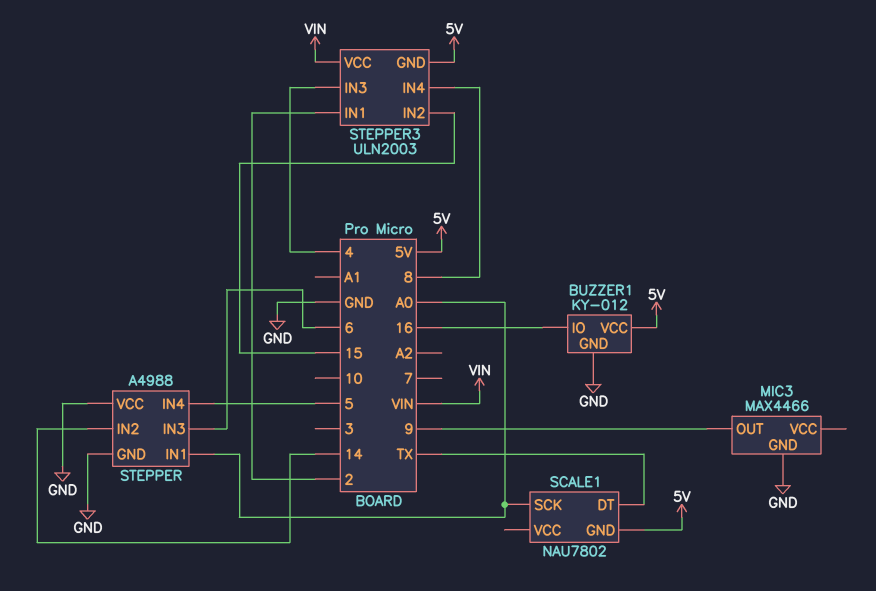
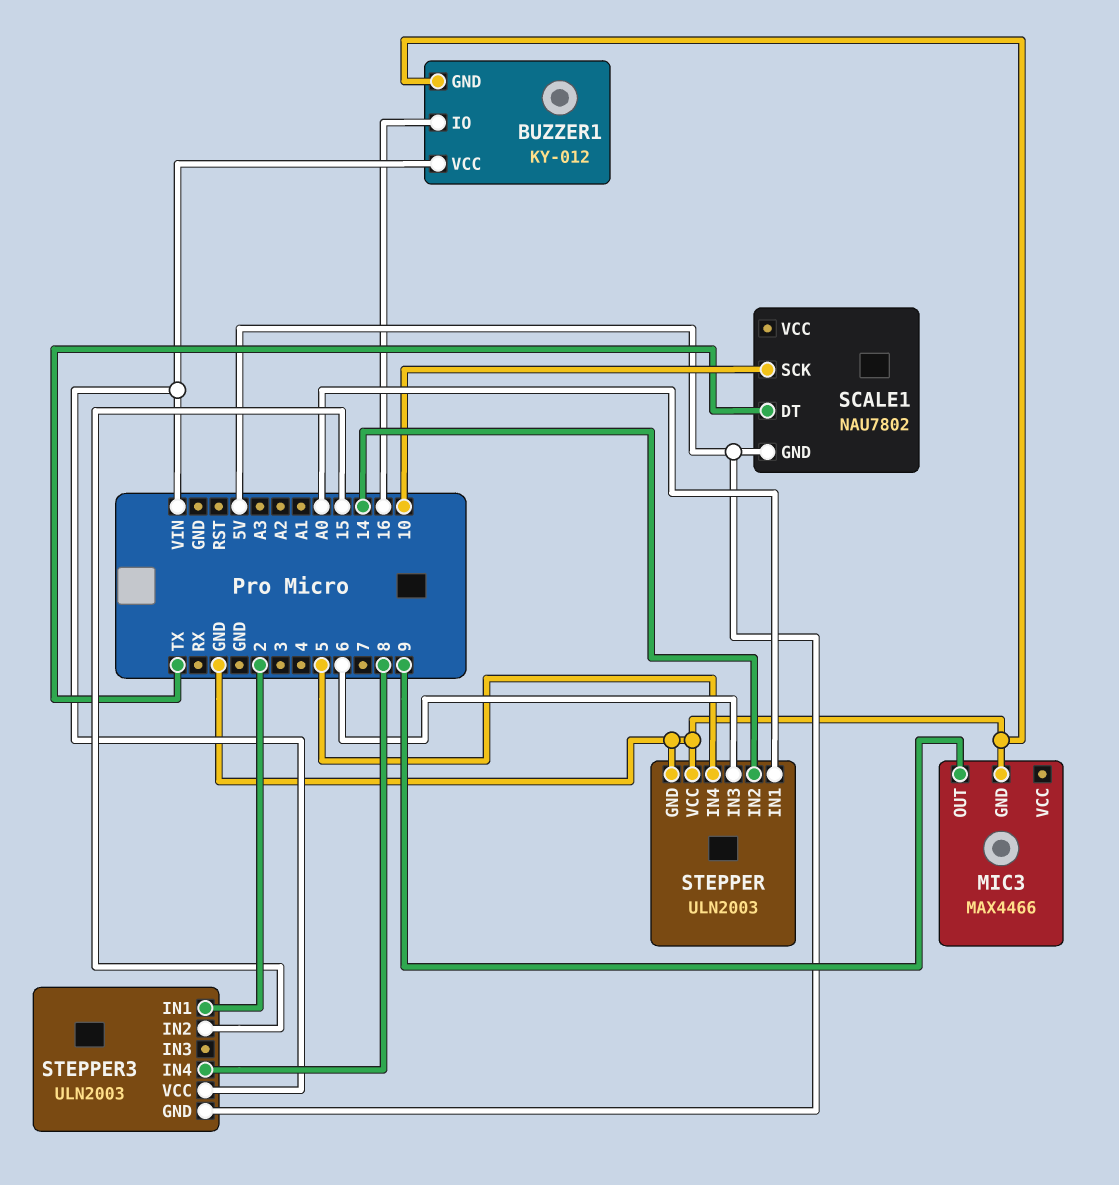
BUZZER1 pin VCC: 5V -> VIN
SCALE1 pin SCK: A0 -> 10
STEPPER: A4988 -> ULN2003
STEPPER3 pin IN3: 4 -> none

